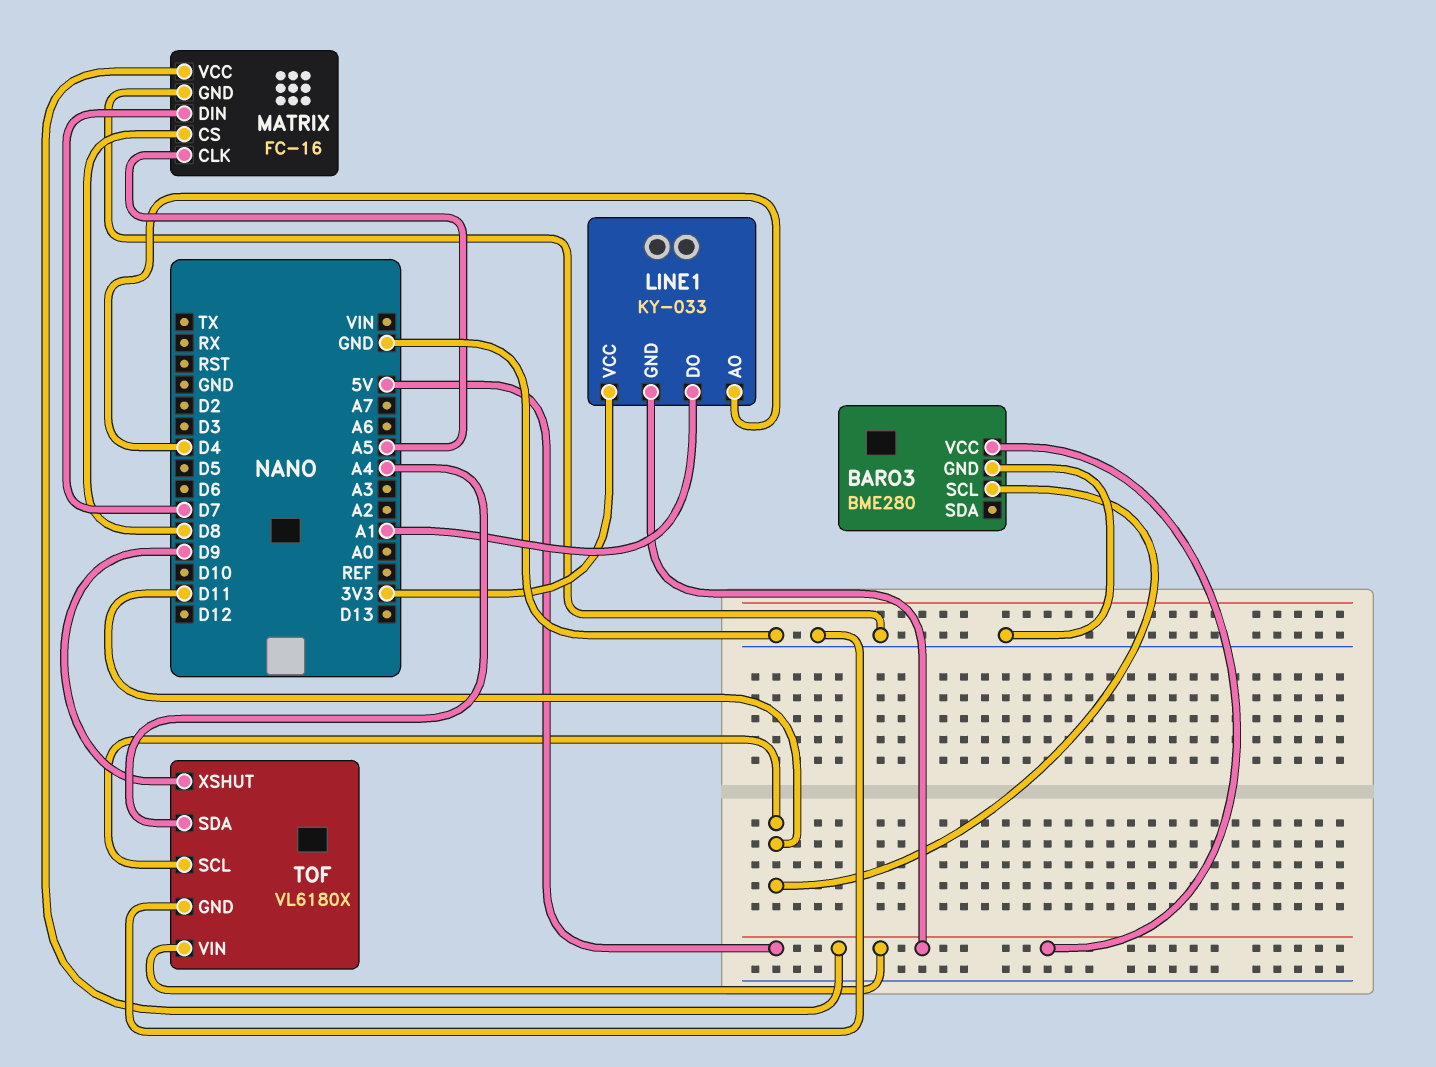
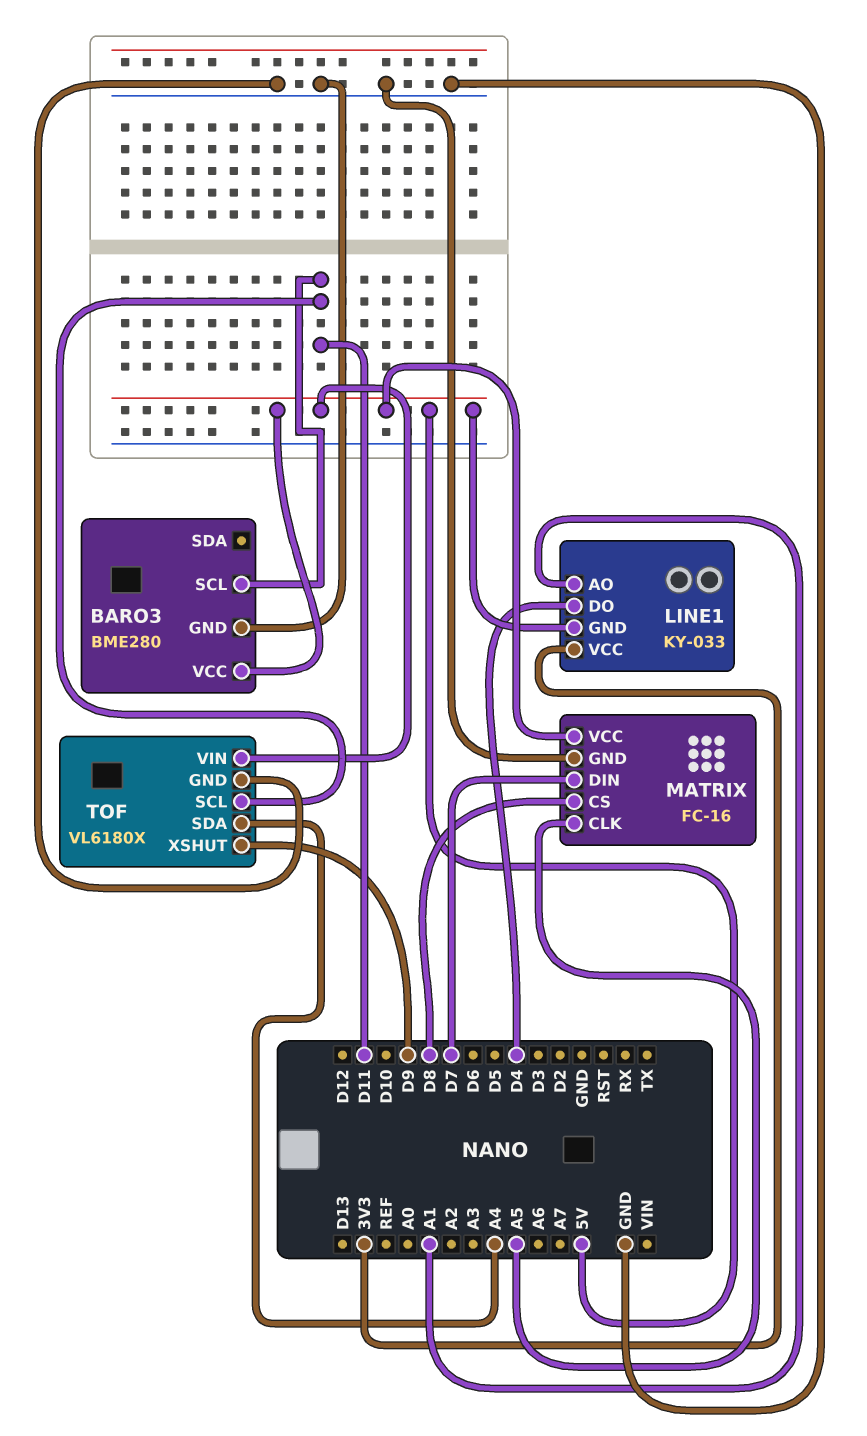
LINE1 pin AO: D4 -> A1
LINE1 pin DO: A1 -> D4

